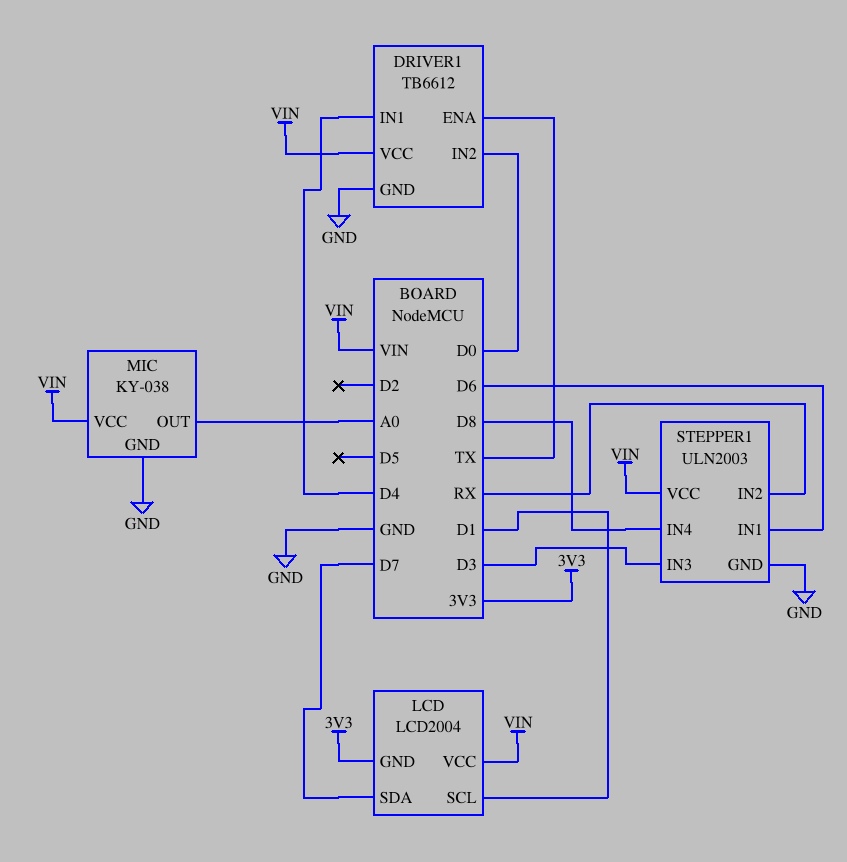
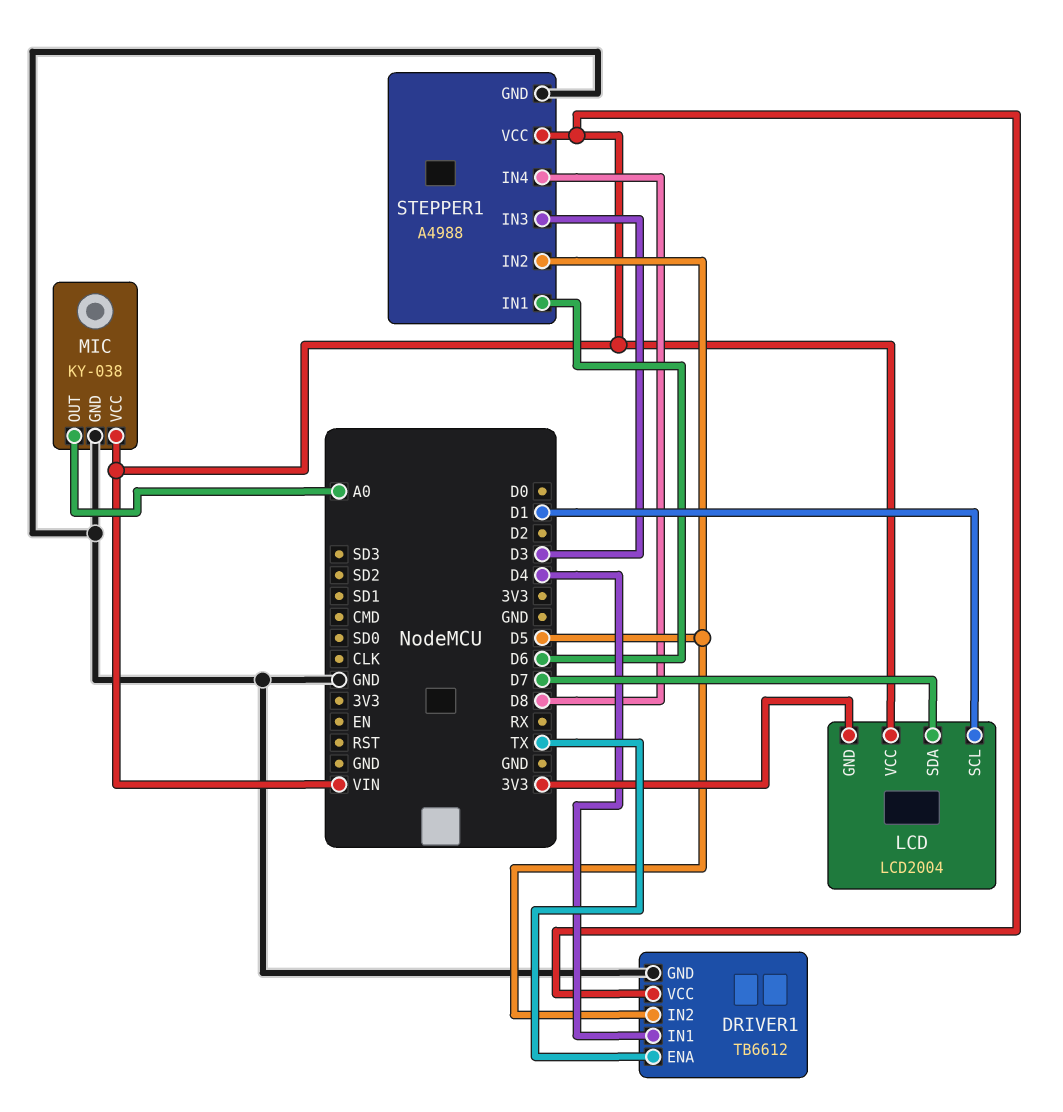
DRIVER1 pin IN2: D0 -> D5
STEPPER1: ULN2003 -> A4988
STEPPER1 pin IN2: RX -> D5

